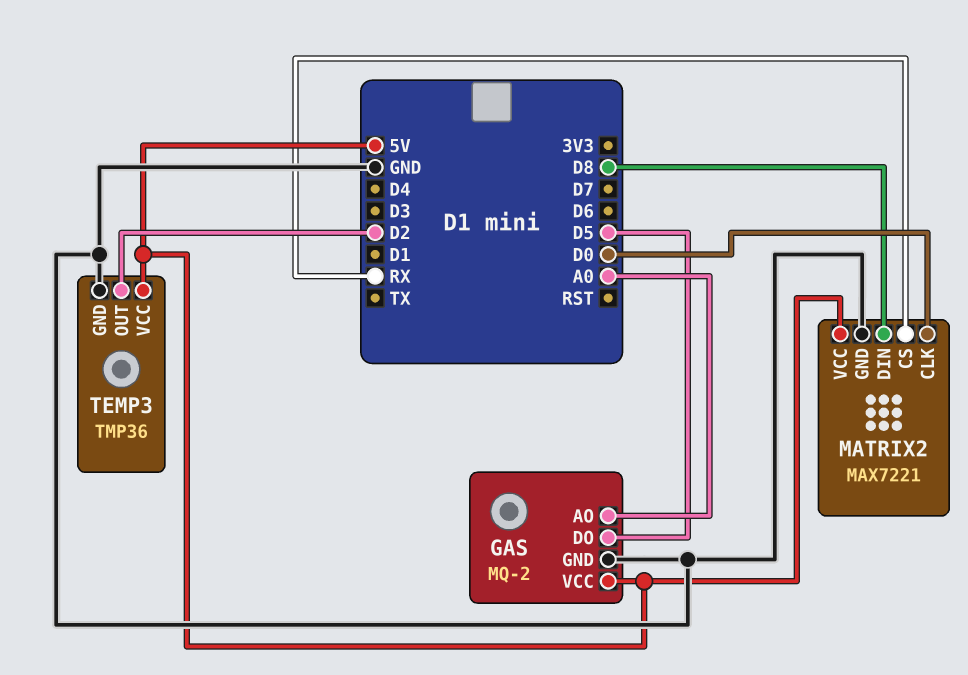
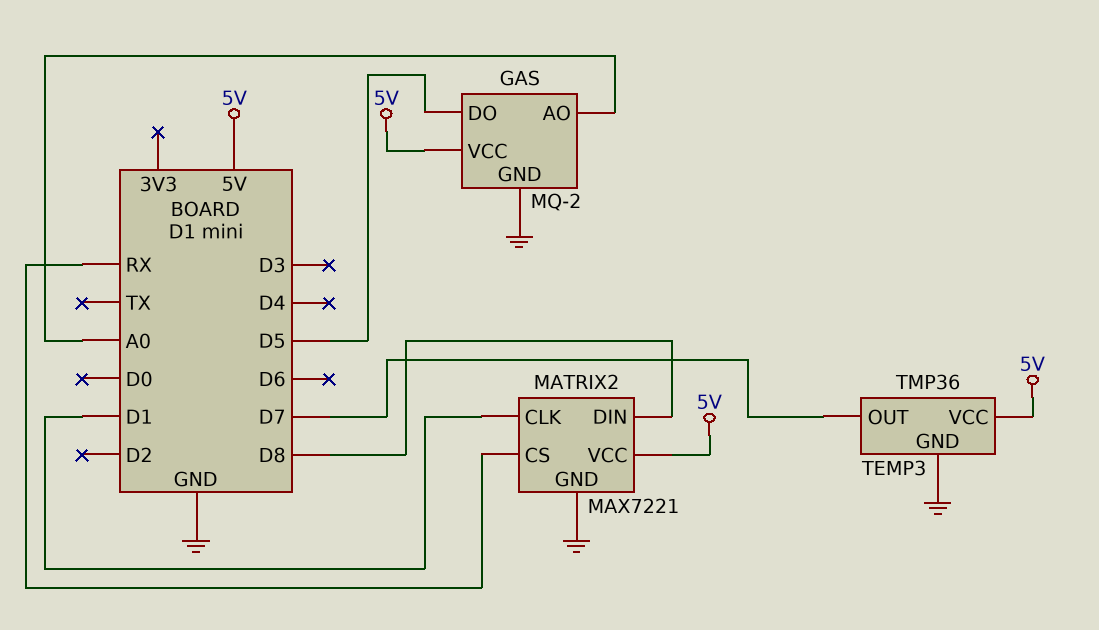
MATRIX2 pin CLK: D0 -> D1
TEMP3 pin OUT: D2 -> D7

